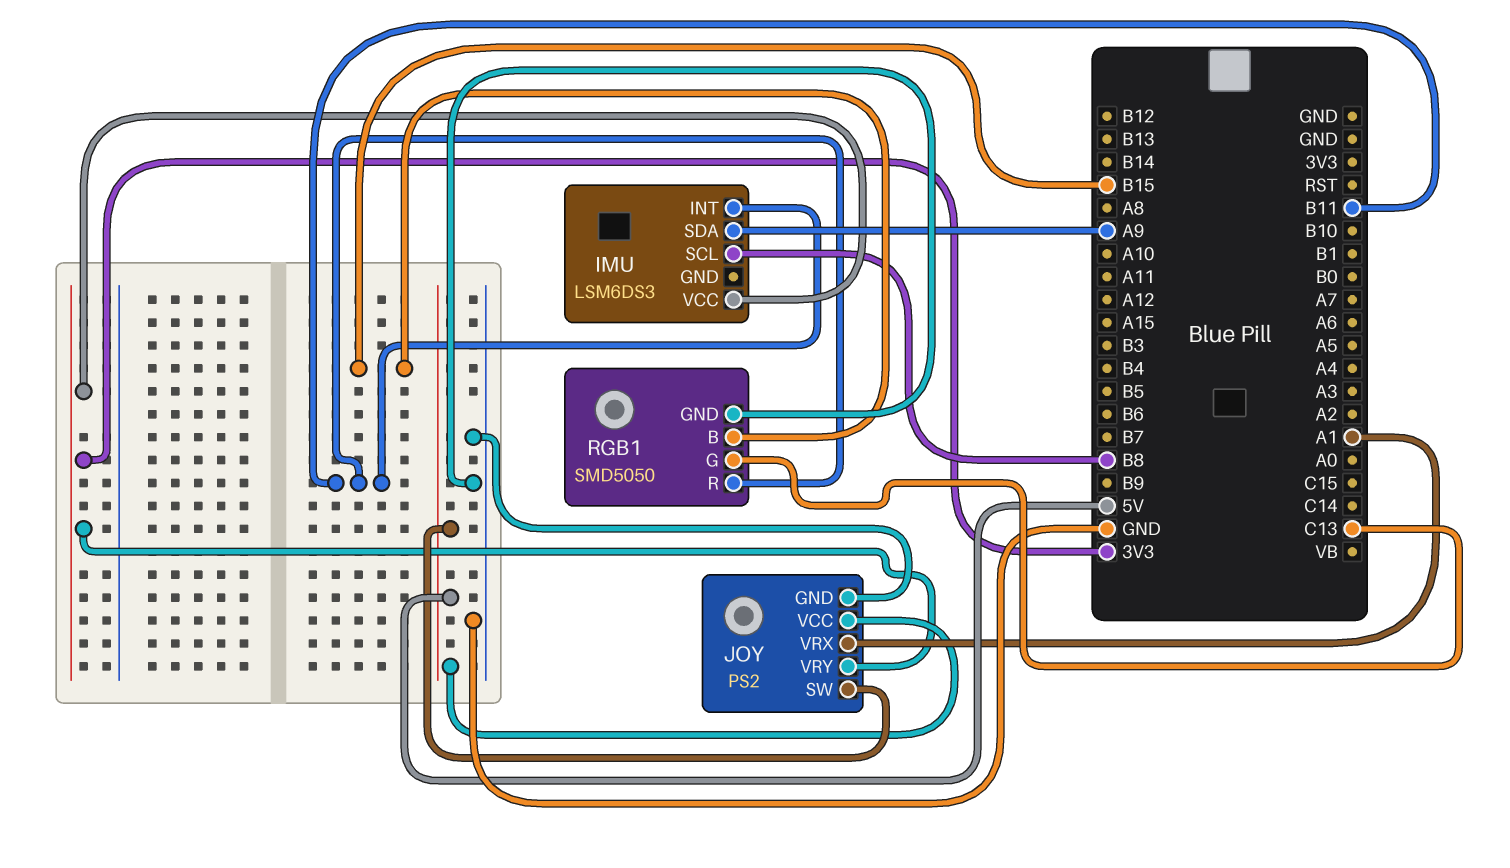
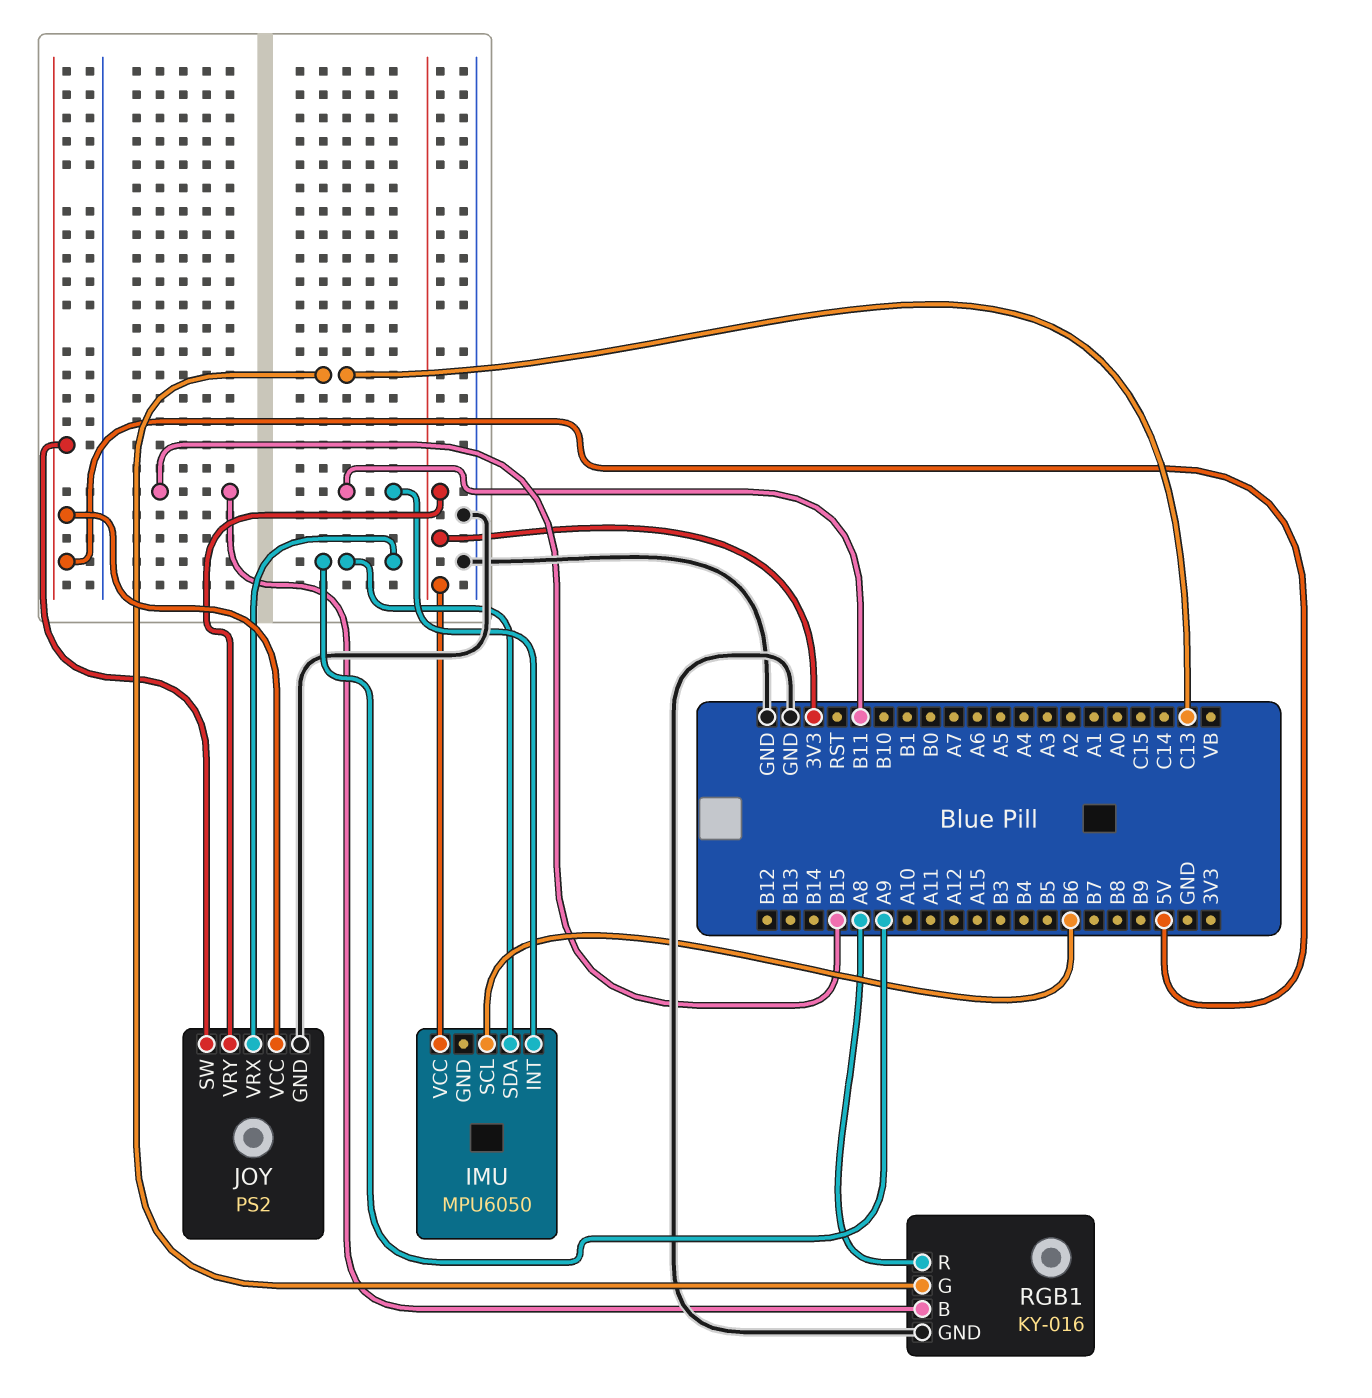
IMU: LSM6DS3 -> MPU6050
IMU pin SCL: B8 -> B6
JOY pin VRX: A1 -> A9
RGB1: SMD5050 -> KY-016
RGB1 pin R: B11 -> A8

